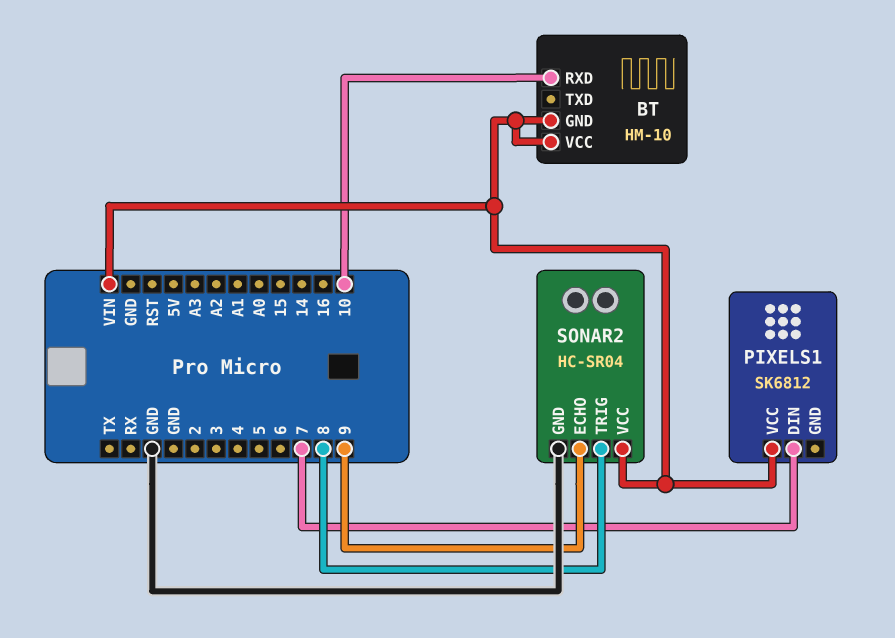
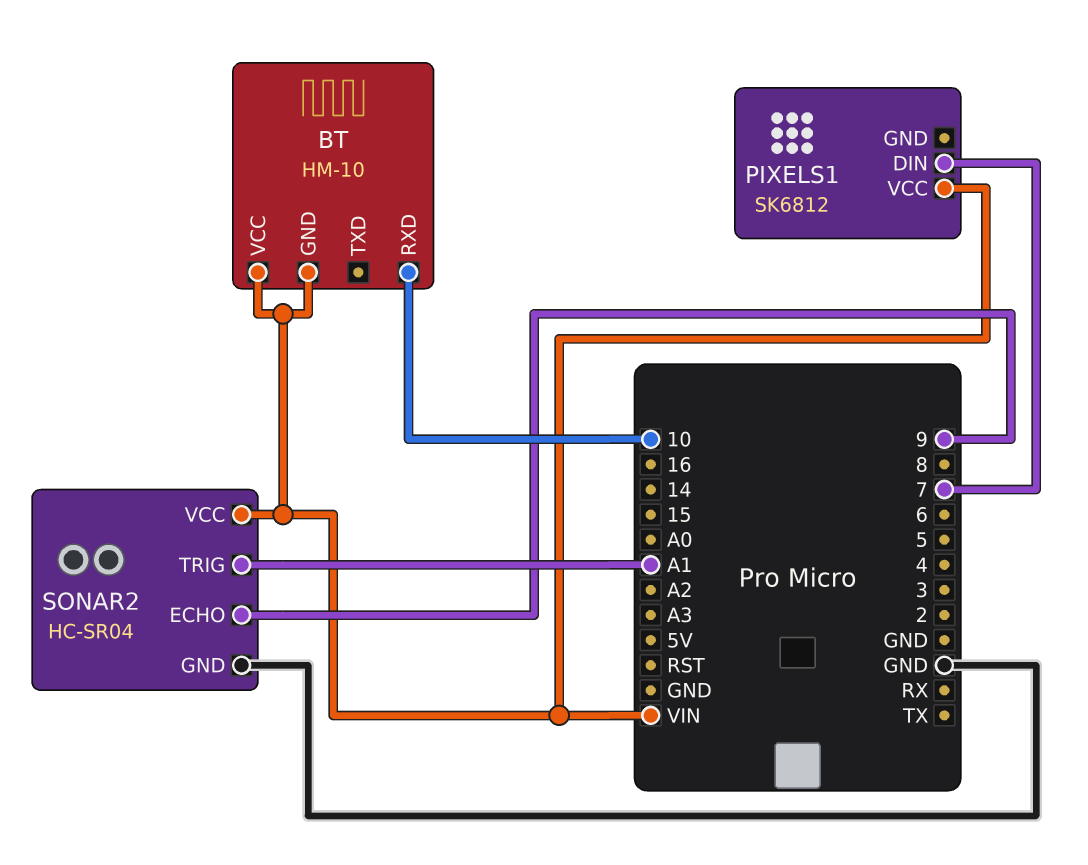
SONAR2 pin TRIG: 8 -> A1

